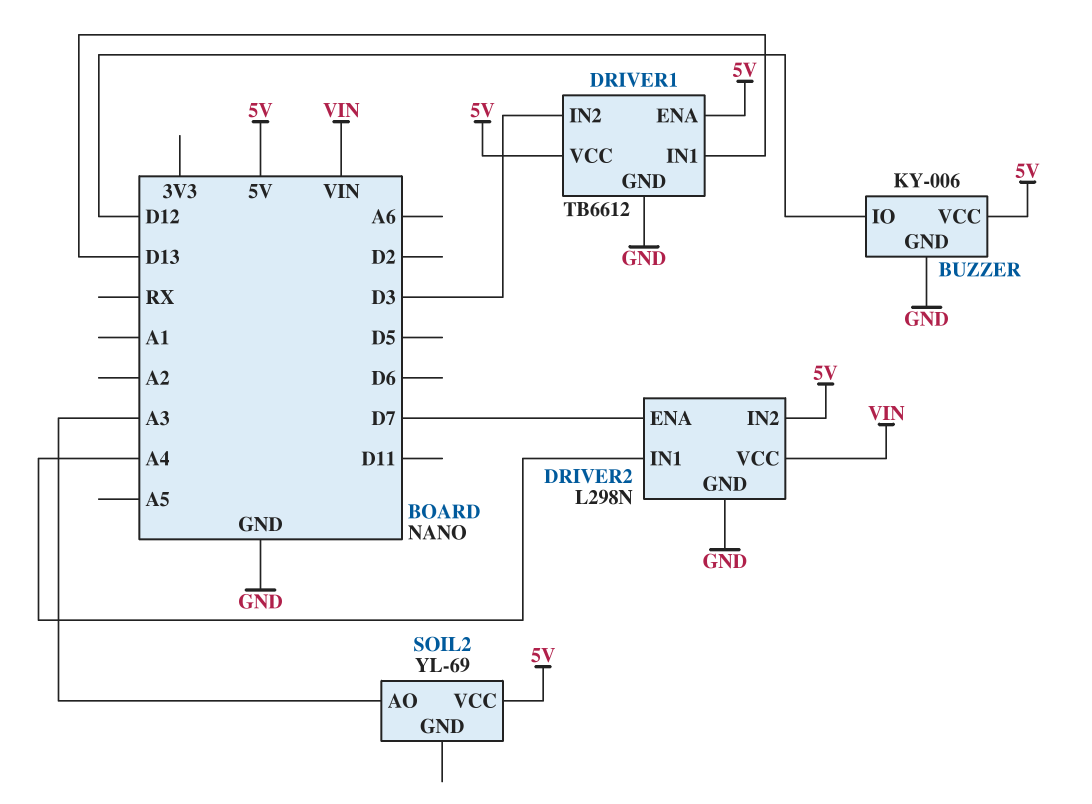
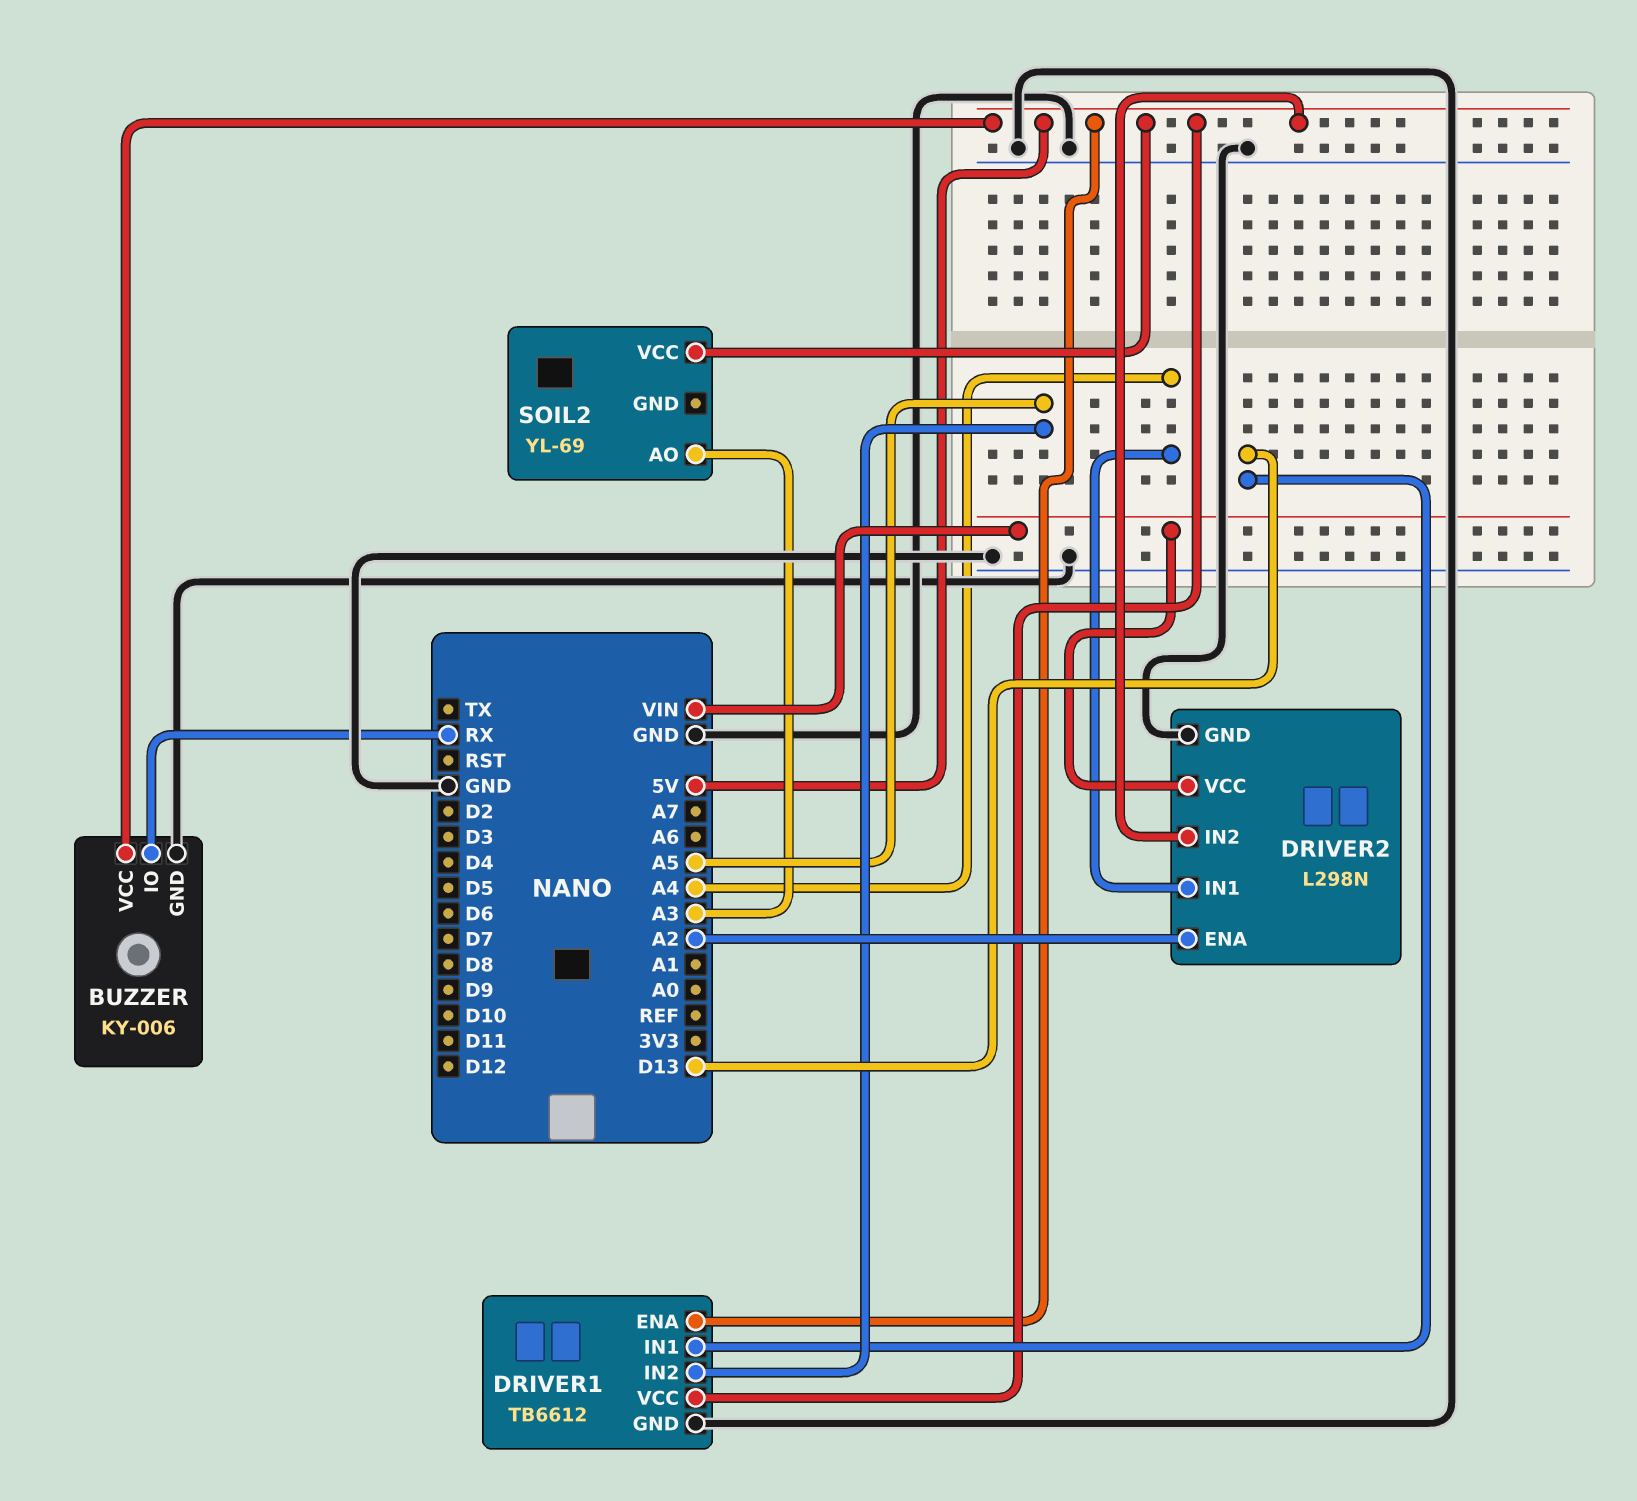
BUZZER pin IO: D12 -> RX
DRIVER1 pin IN2: D3 -> A5
DRIVER2 pin ENA: D7 -> A2

